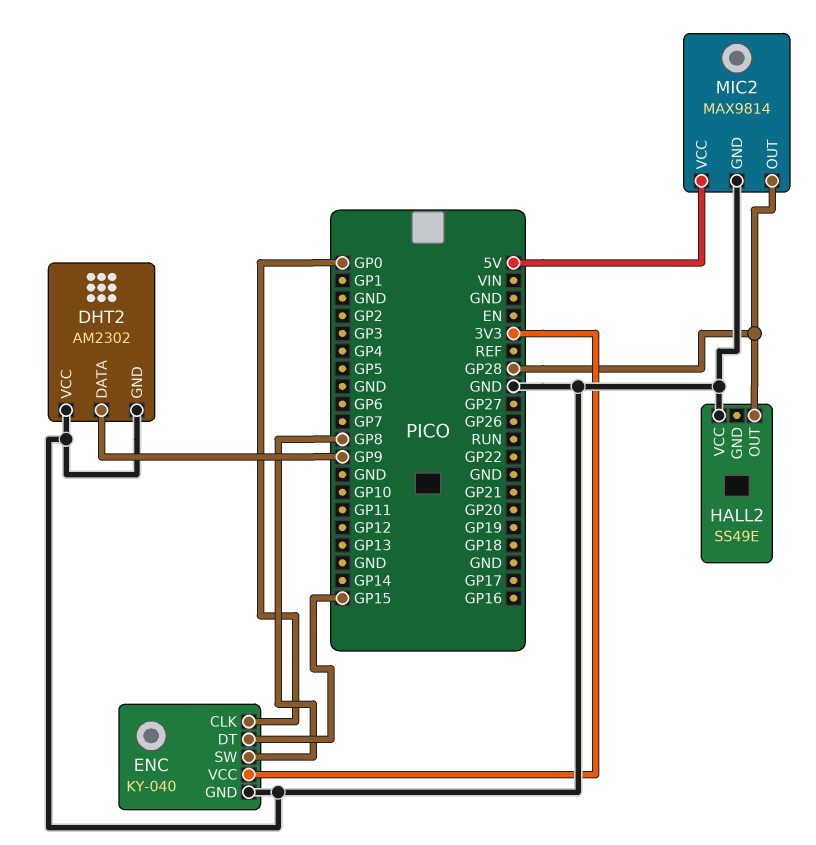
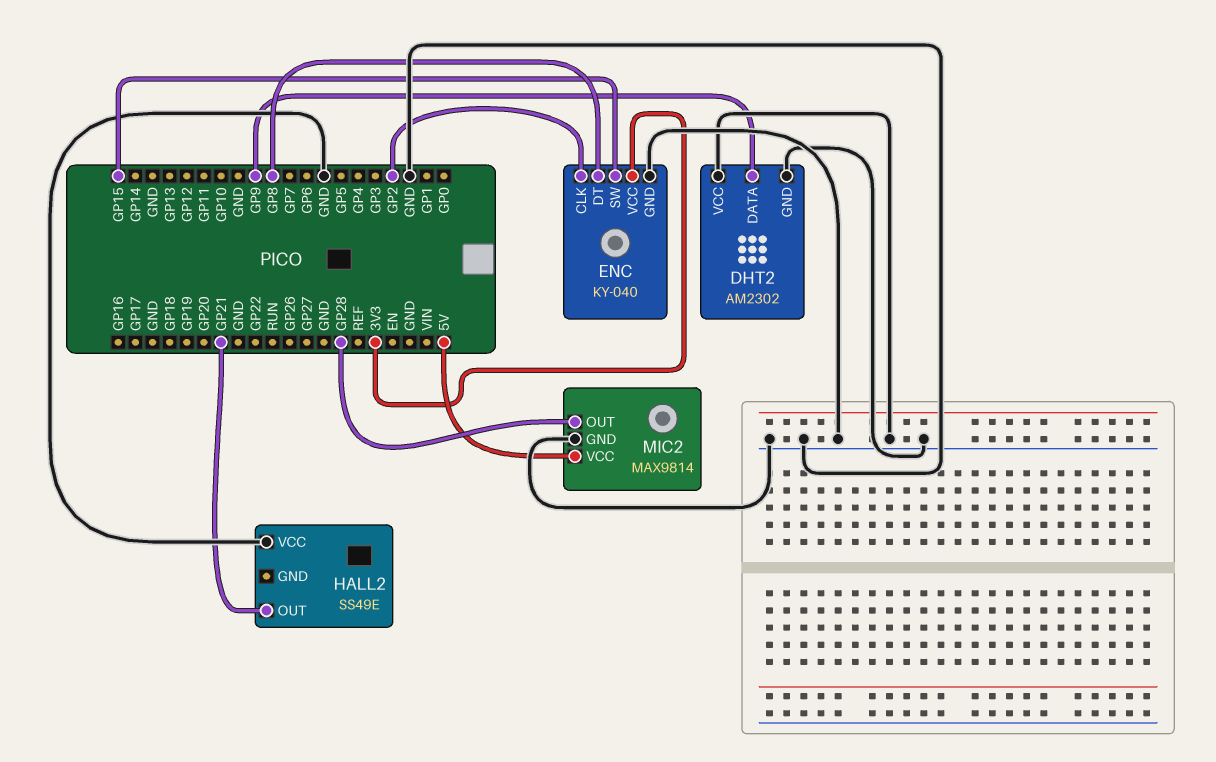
ENC pin CLK: GP0 -> GP2
ENC pin DT: GP15 -> GP8
ENC pin SW: GP8 -> GP15
HALL2 pin OUT: GP28 -> GP21

